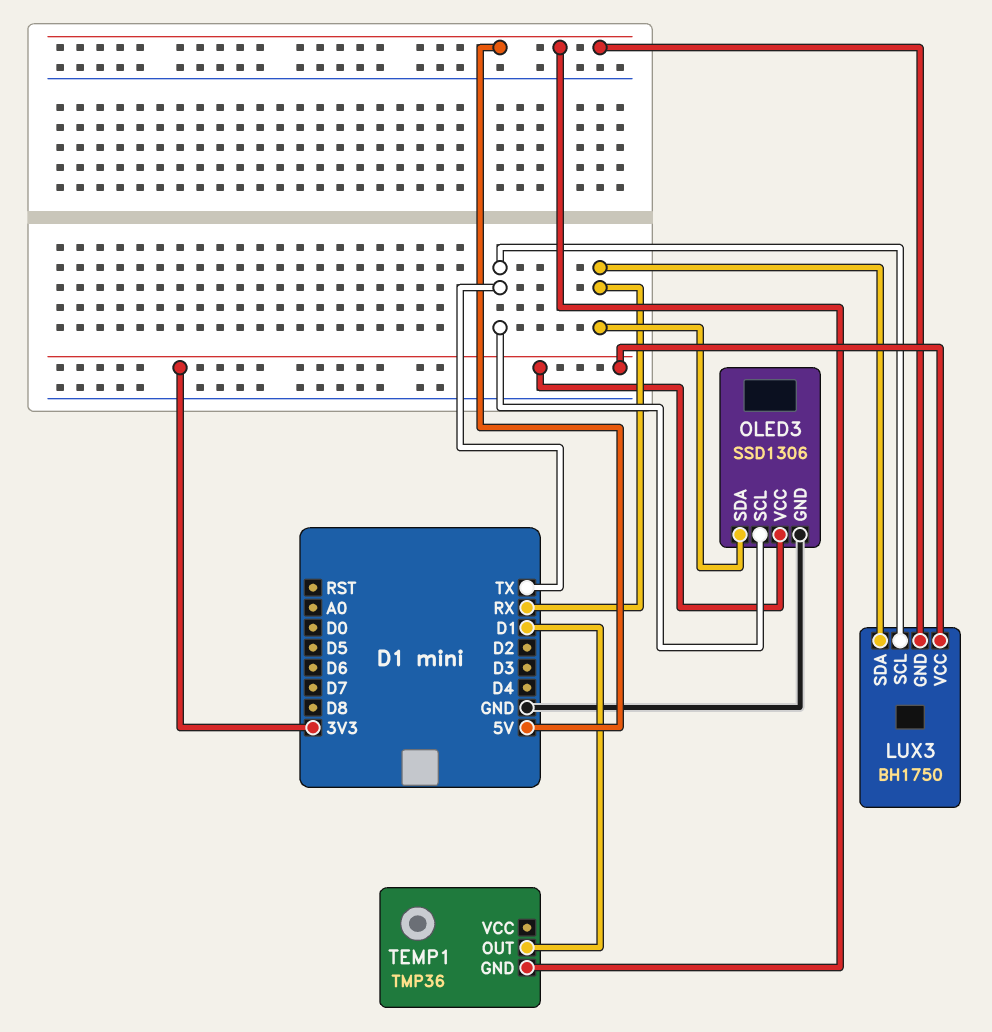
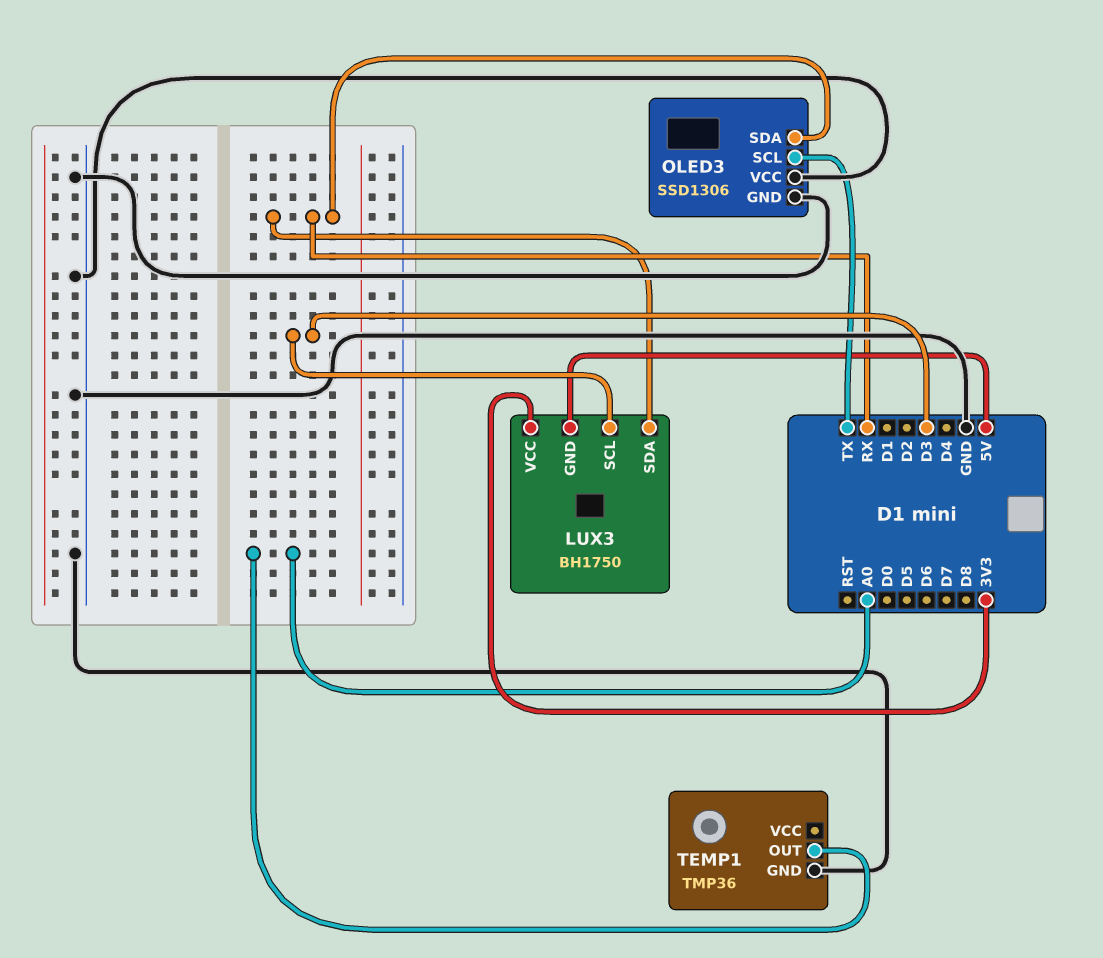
LUX3 pin SCL: TX -> D3
OLED3 pin VCC: 3V3 -> GND
TEMP1 pin GND: 5V -> GND
TEMP1 pin OUT: D1 -> A0

